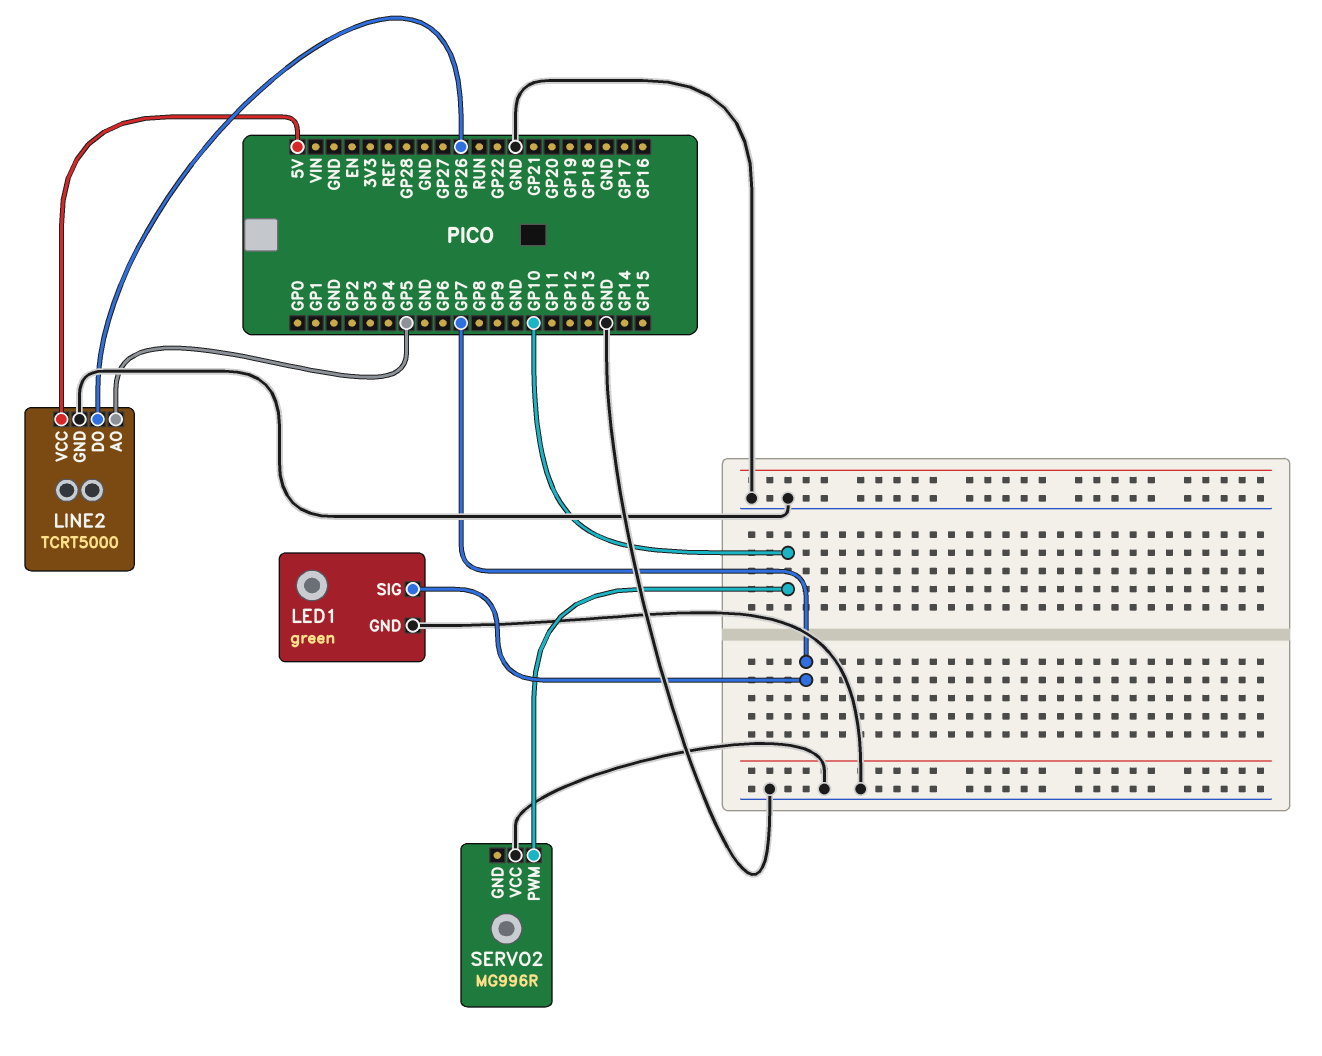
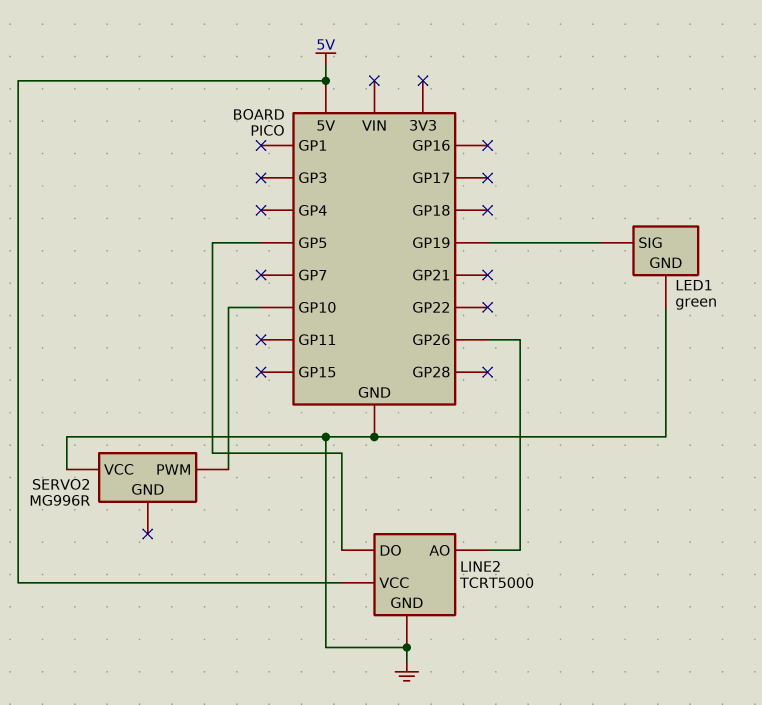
LED1 pin SIG: GP7 -> GP19
LINE2 pin AO: GP5 -> GP26
LINE2 pin DO: GP26 -> GP5

